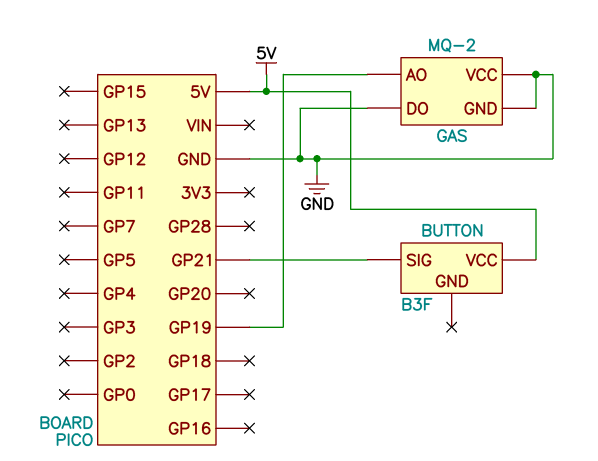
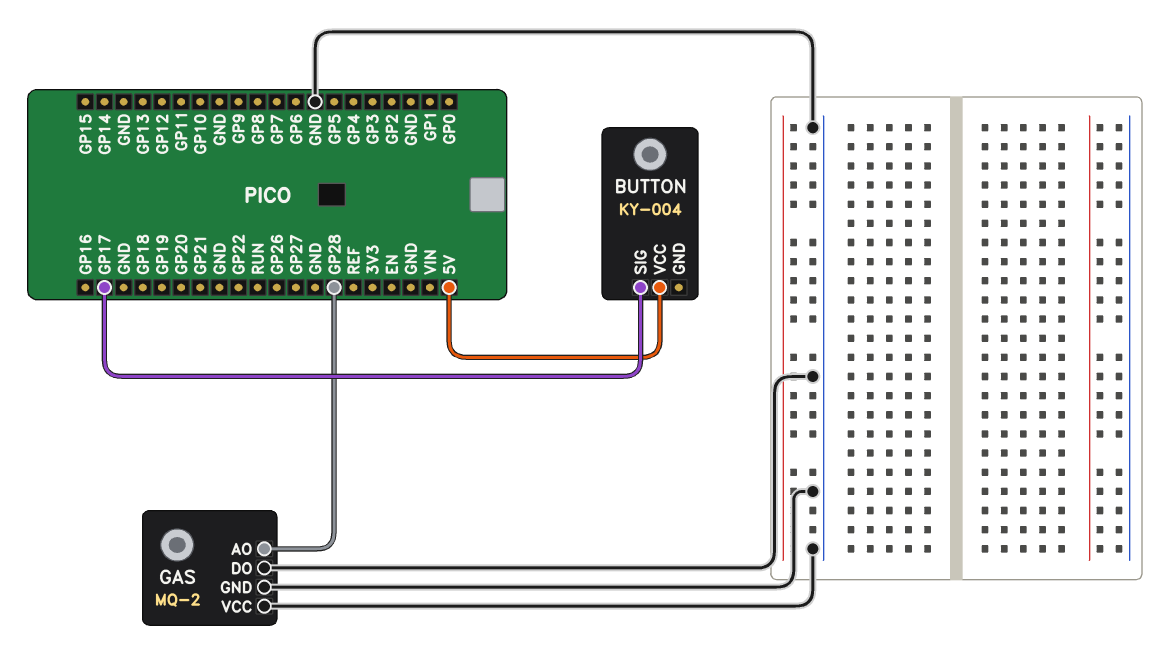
BUTTON: B3F -> KY-004
BUTTON pin SIG: GP21 -> GP17
GAS pin AO: GP19 -> GP28

